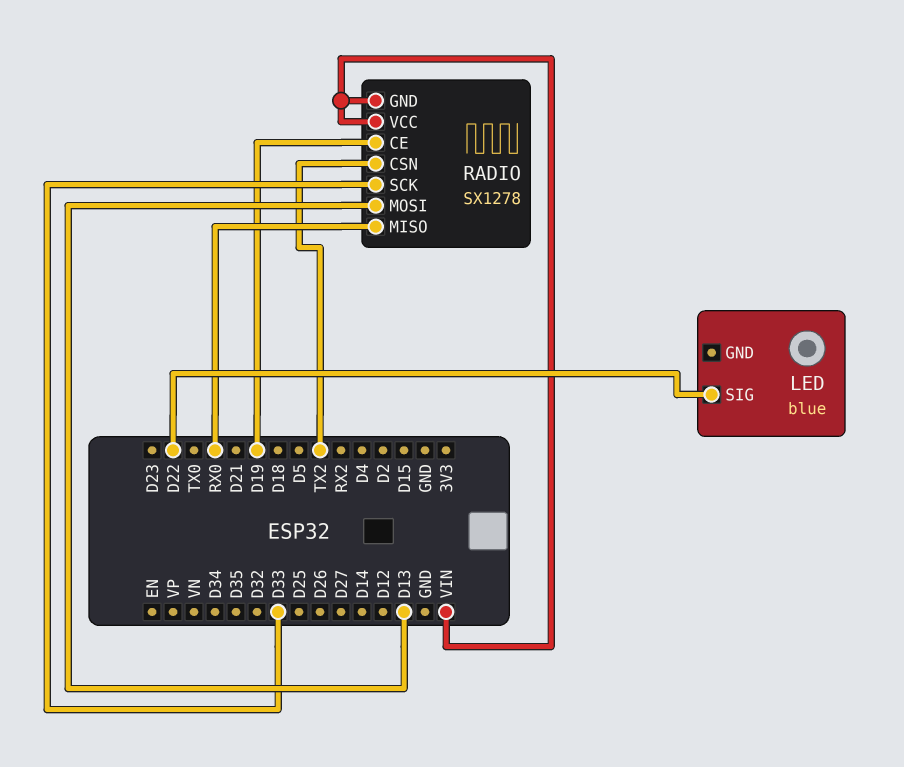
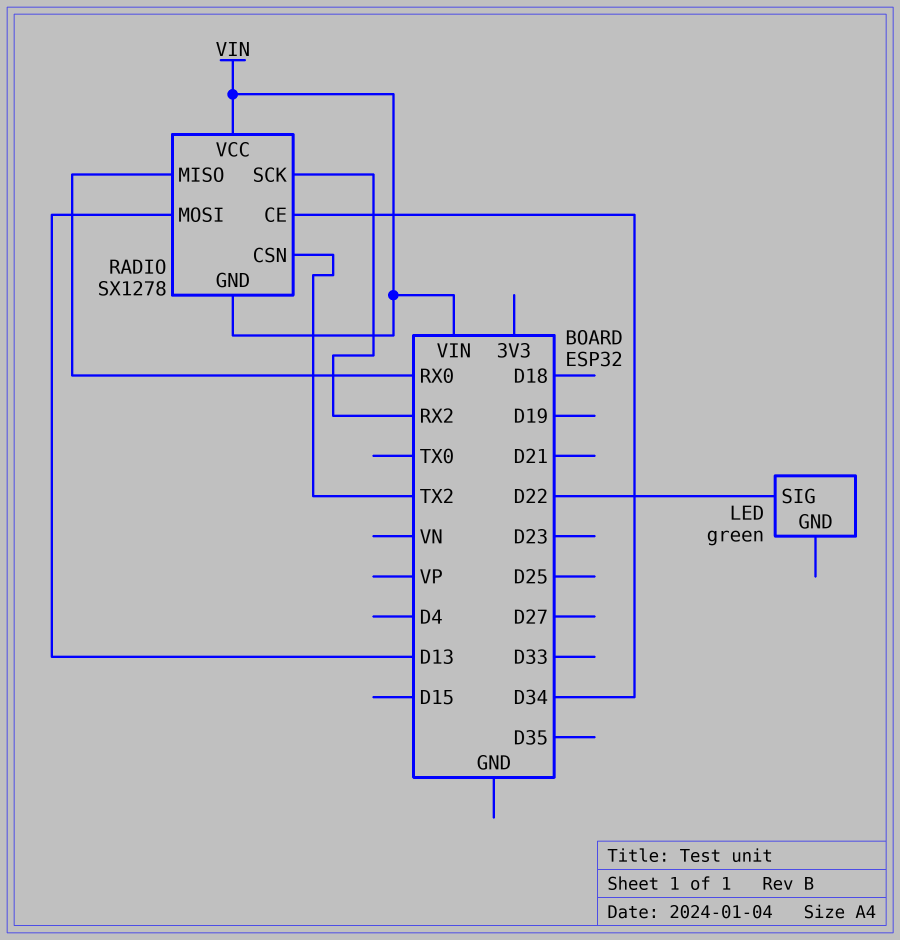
LED: blue -> green
RADIO pin CE: D19 -> D34
RADIO pin SCK: D33 -> RX2

